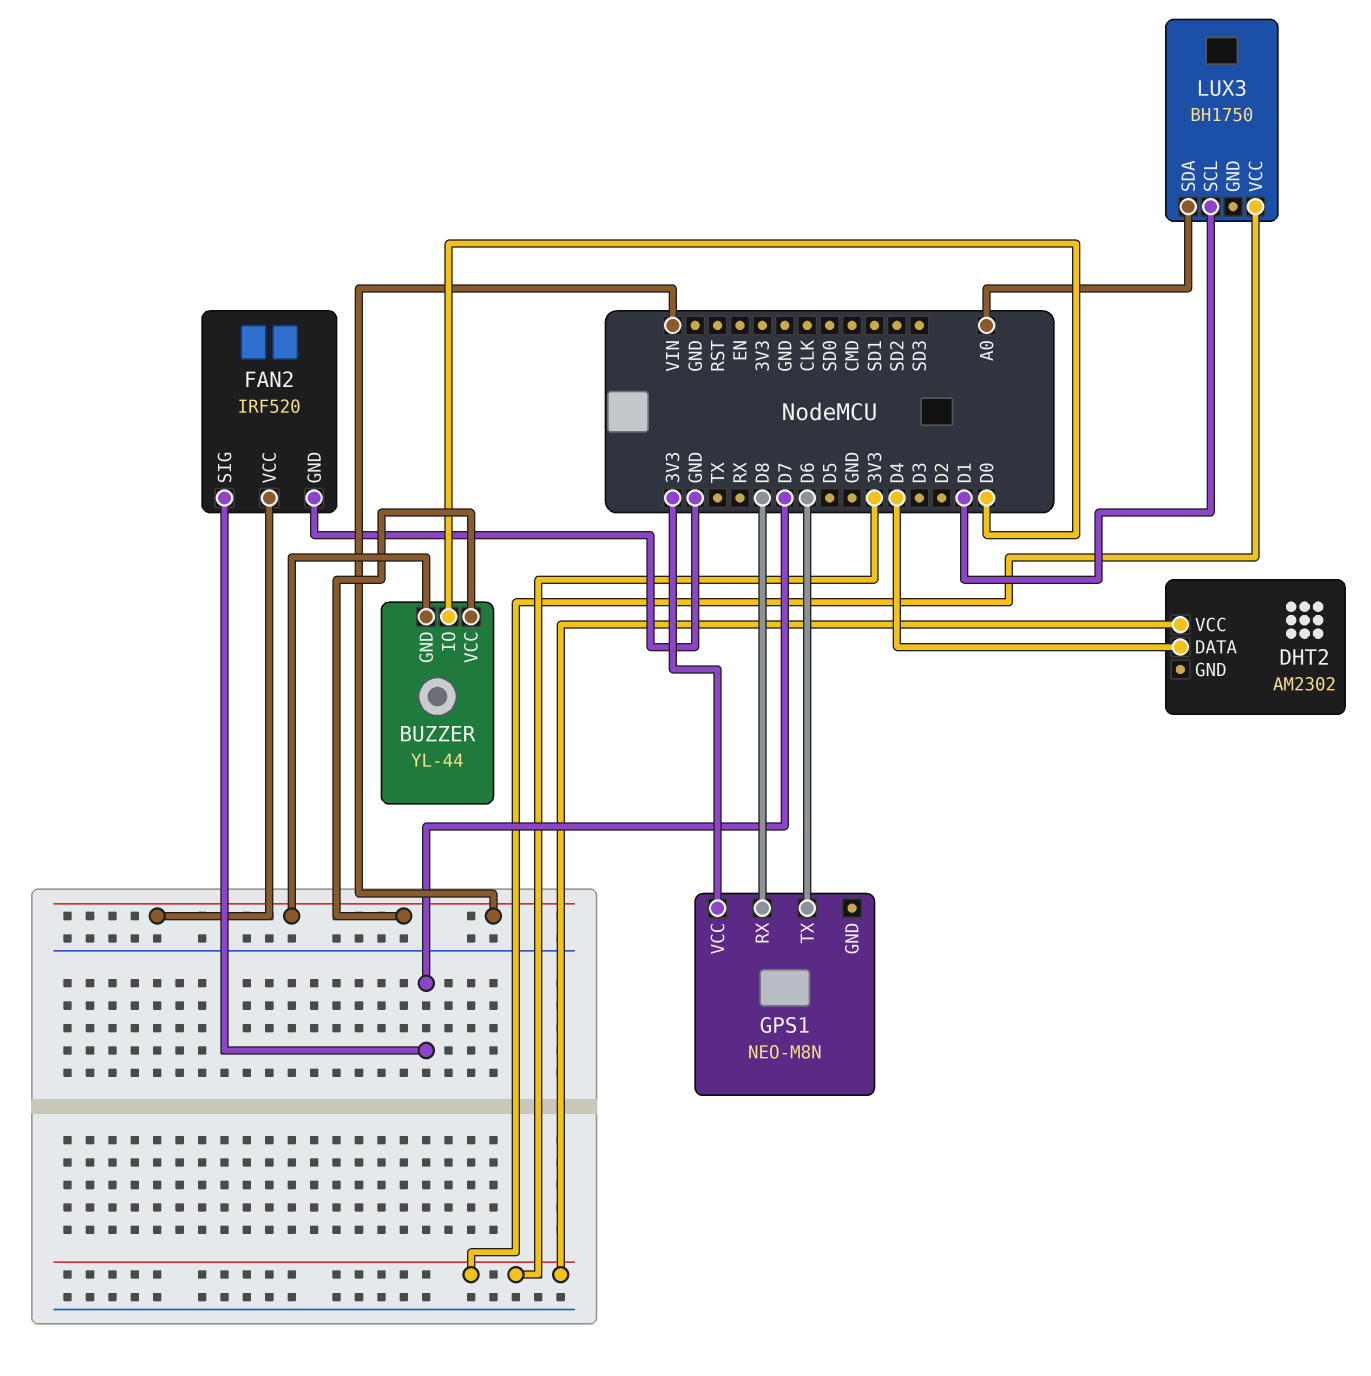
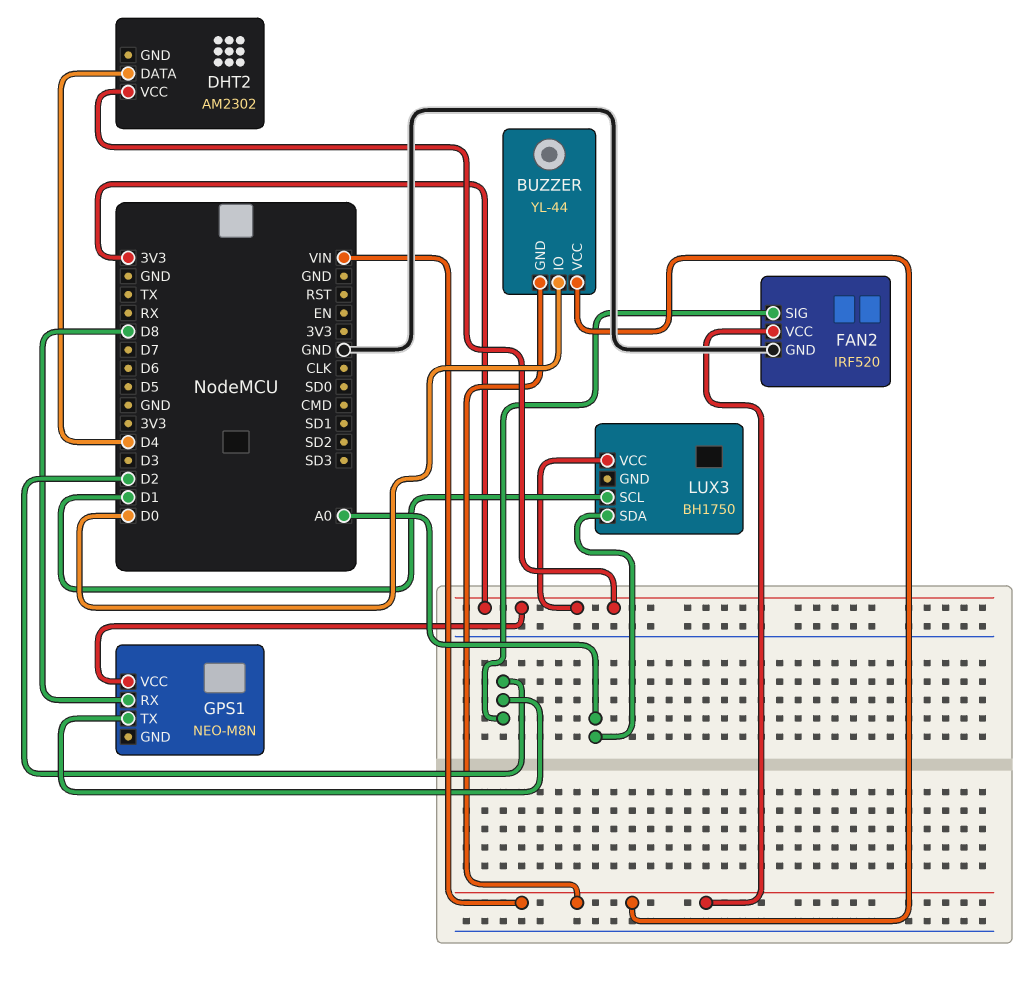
FAN2 pin SIG: D7 -> D2
GPS1 pin TX: D6 -> D2

